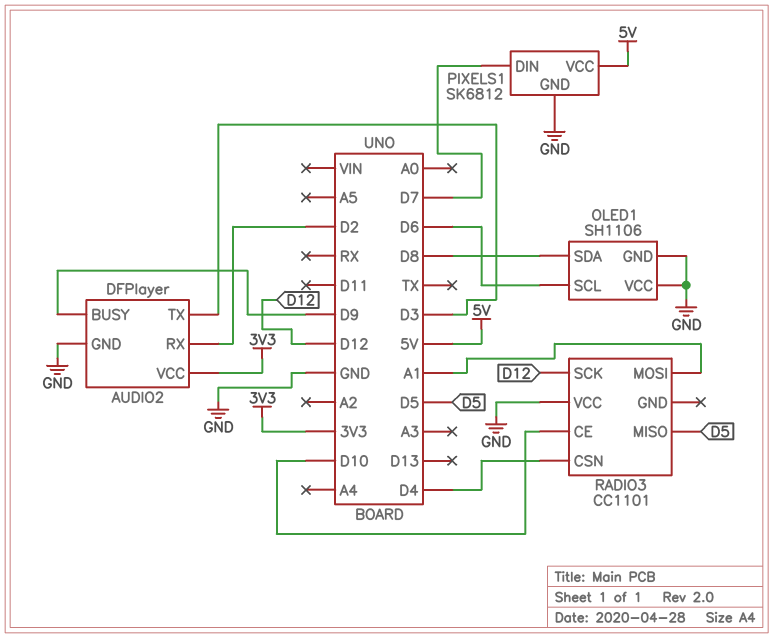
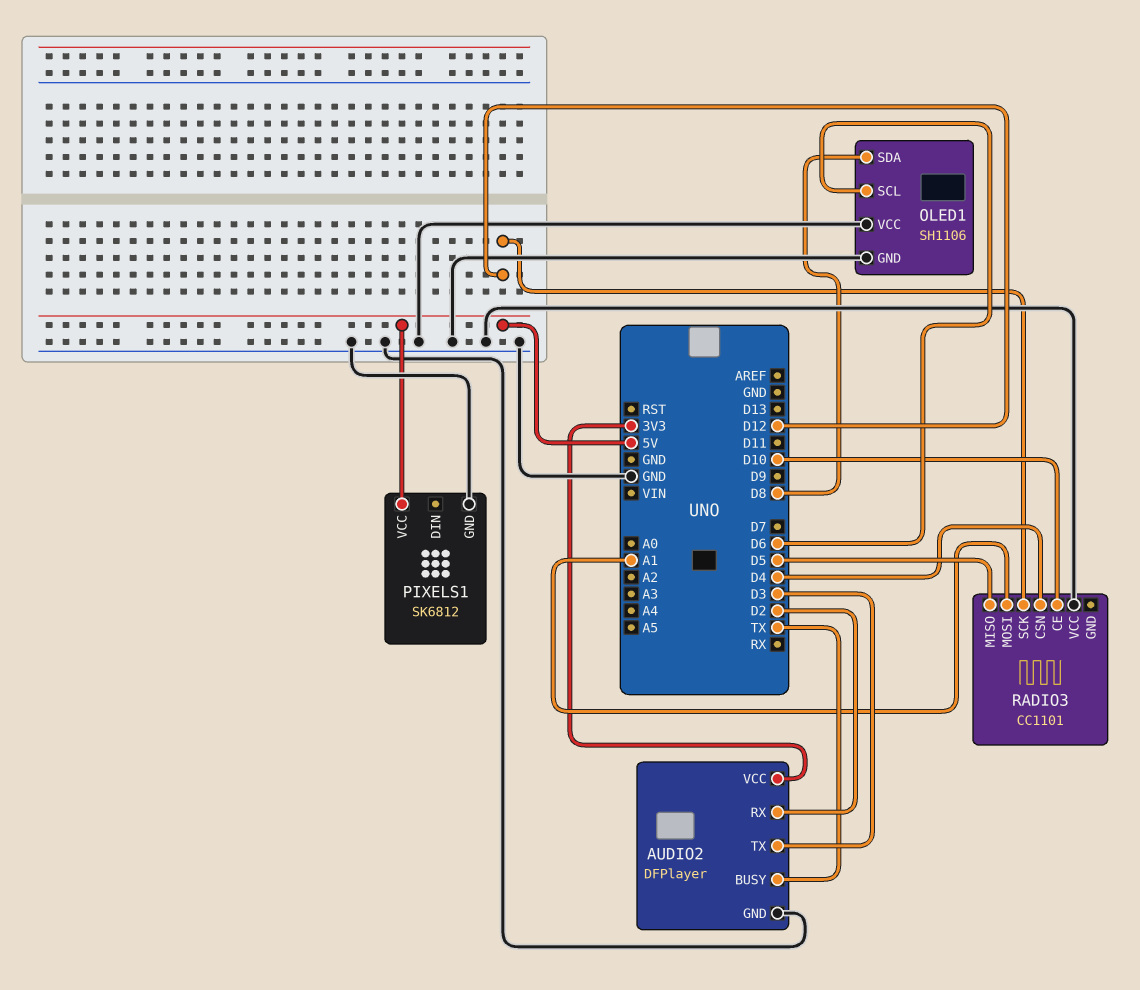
AUDIO2 pin BUSY: D9 -> TX
PIXELS1 pin DIN: D7 -> none

